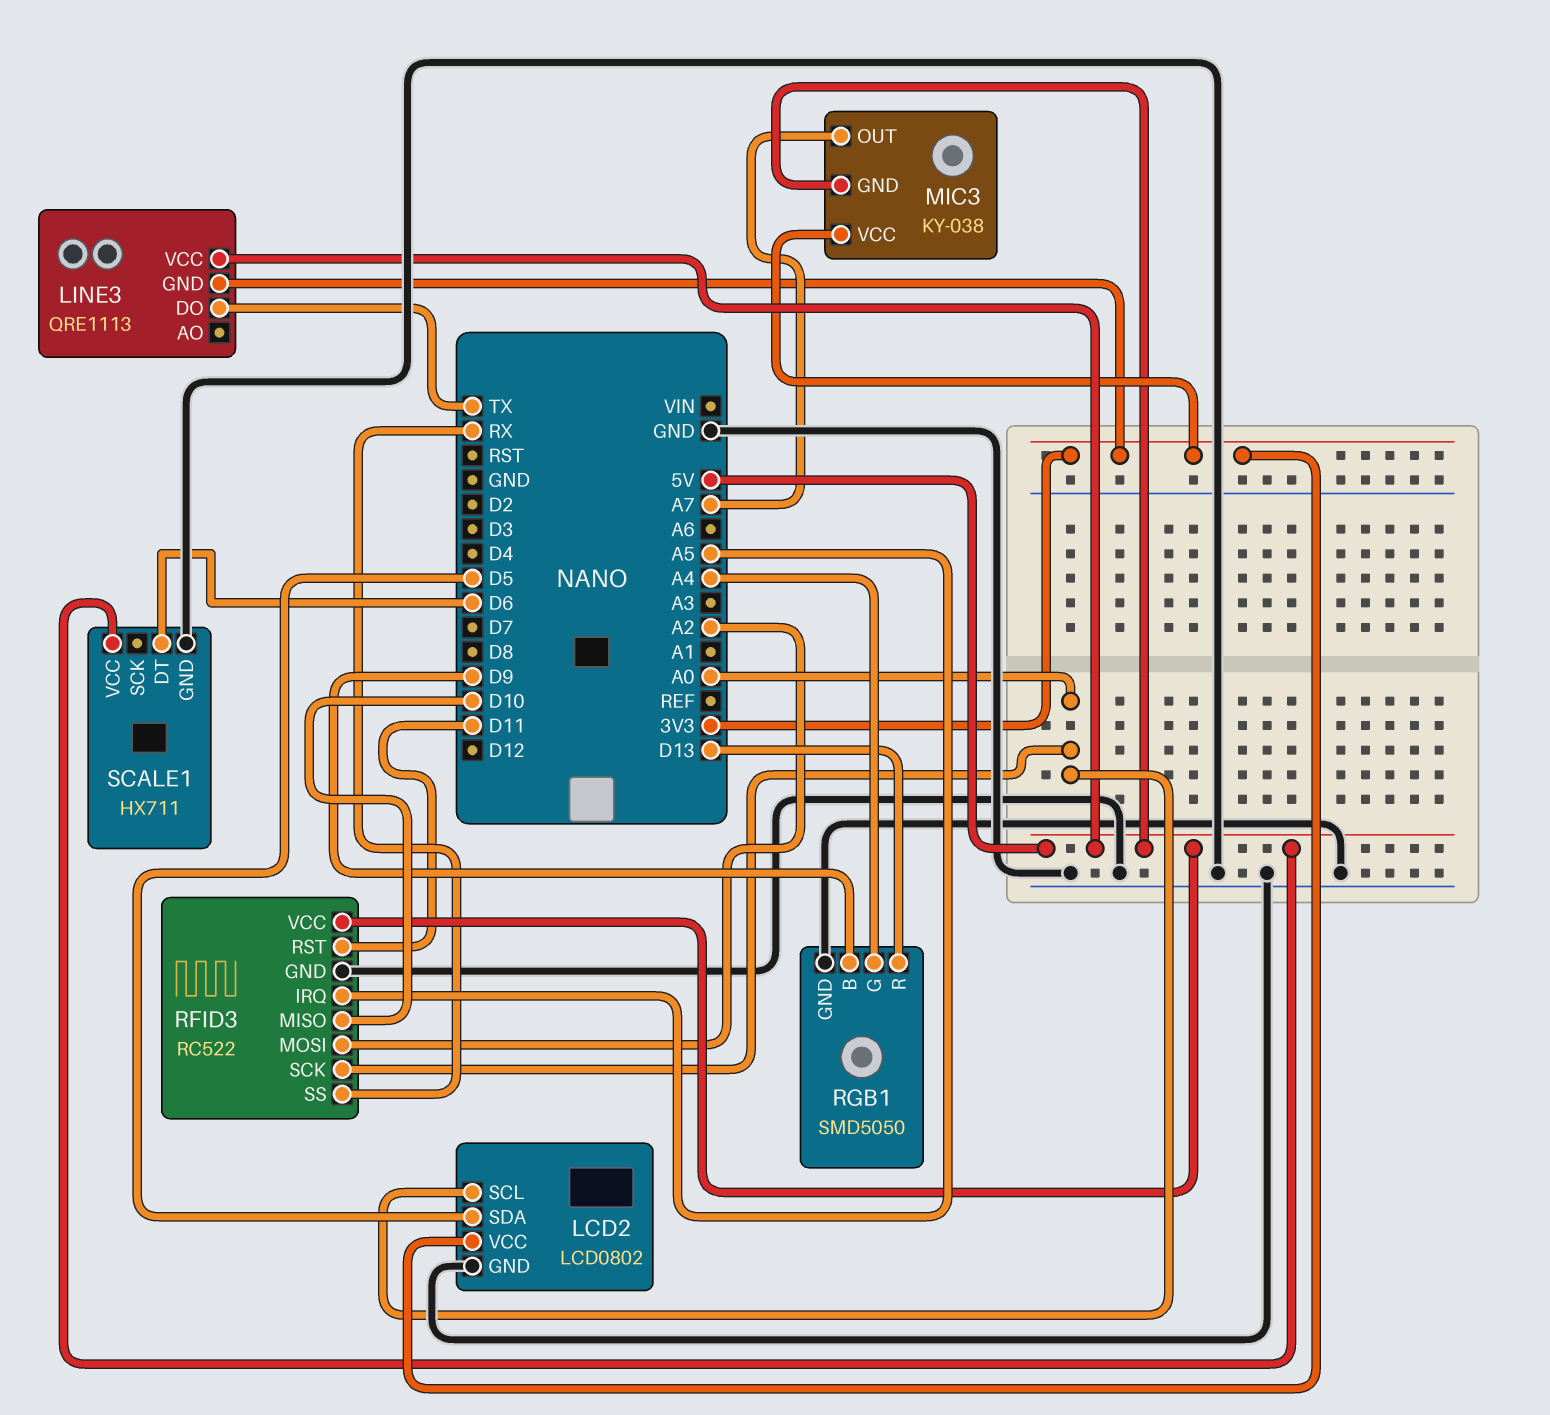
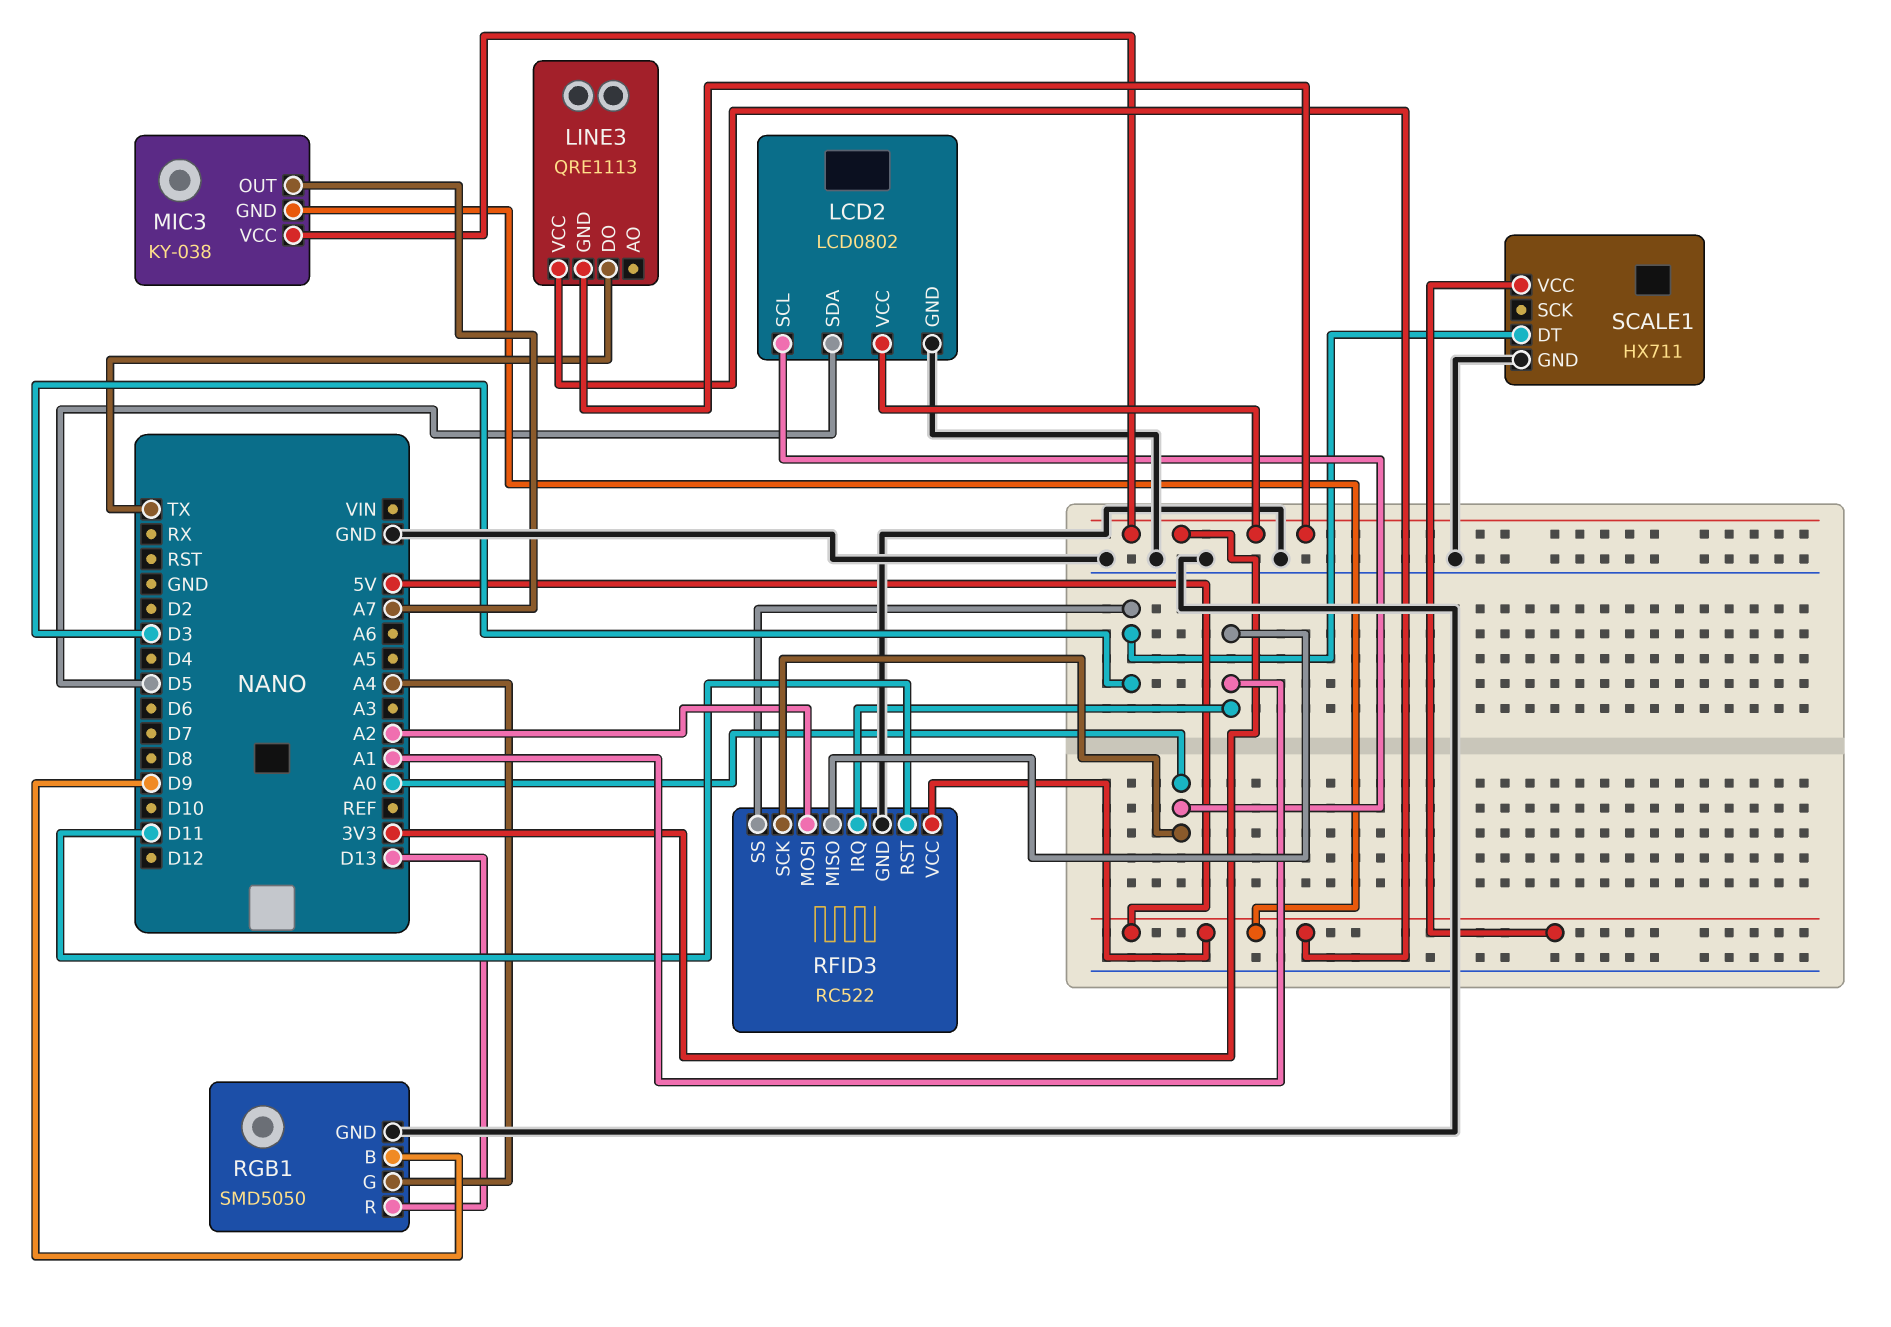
RFID3 pin IRQ: A5 -> A1
RFID3 pin MISO: D10 -> A1
RFID3 pin SS: RX -> D3
SCALE1 pin DT: D6 -> D3

